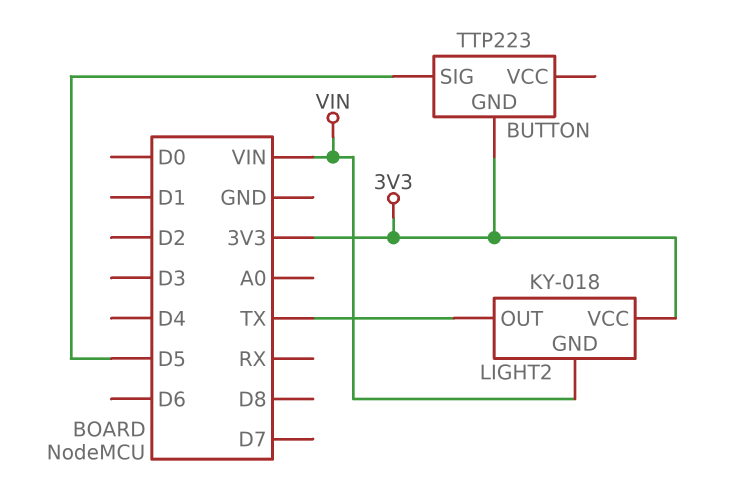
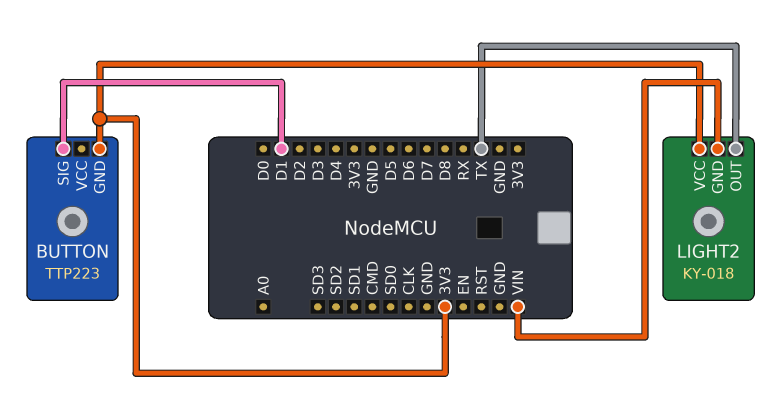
BUTTON pin SIG: D5 -> D1

